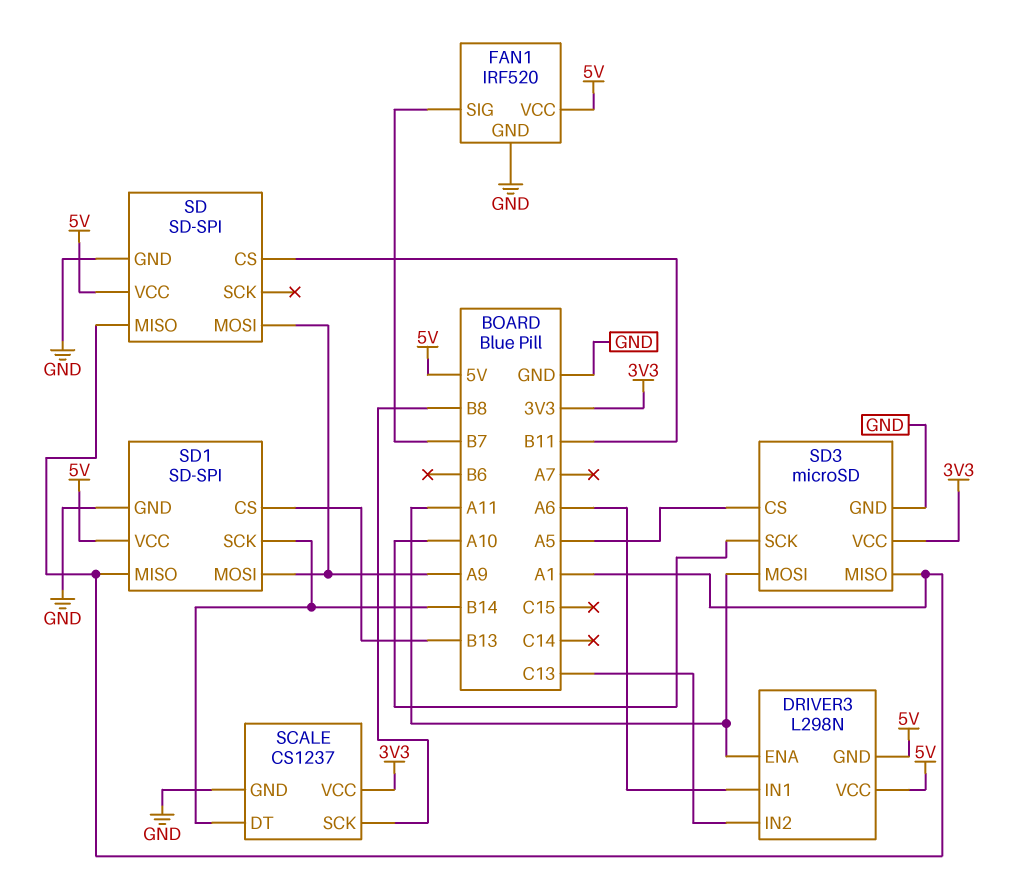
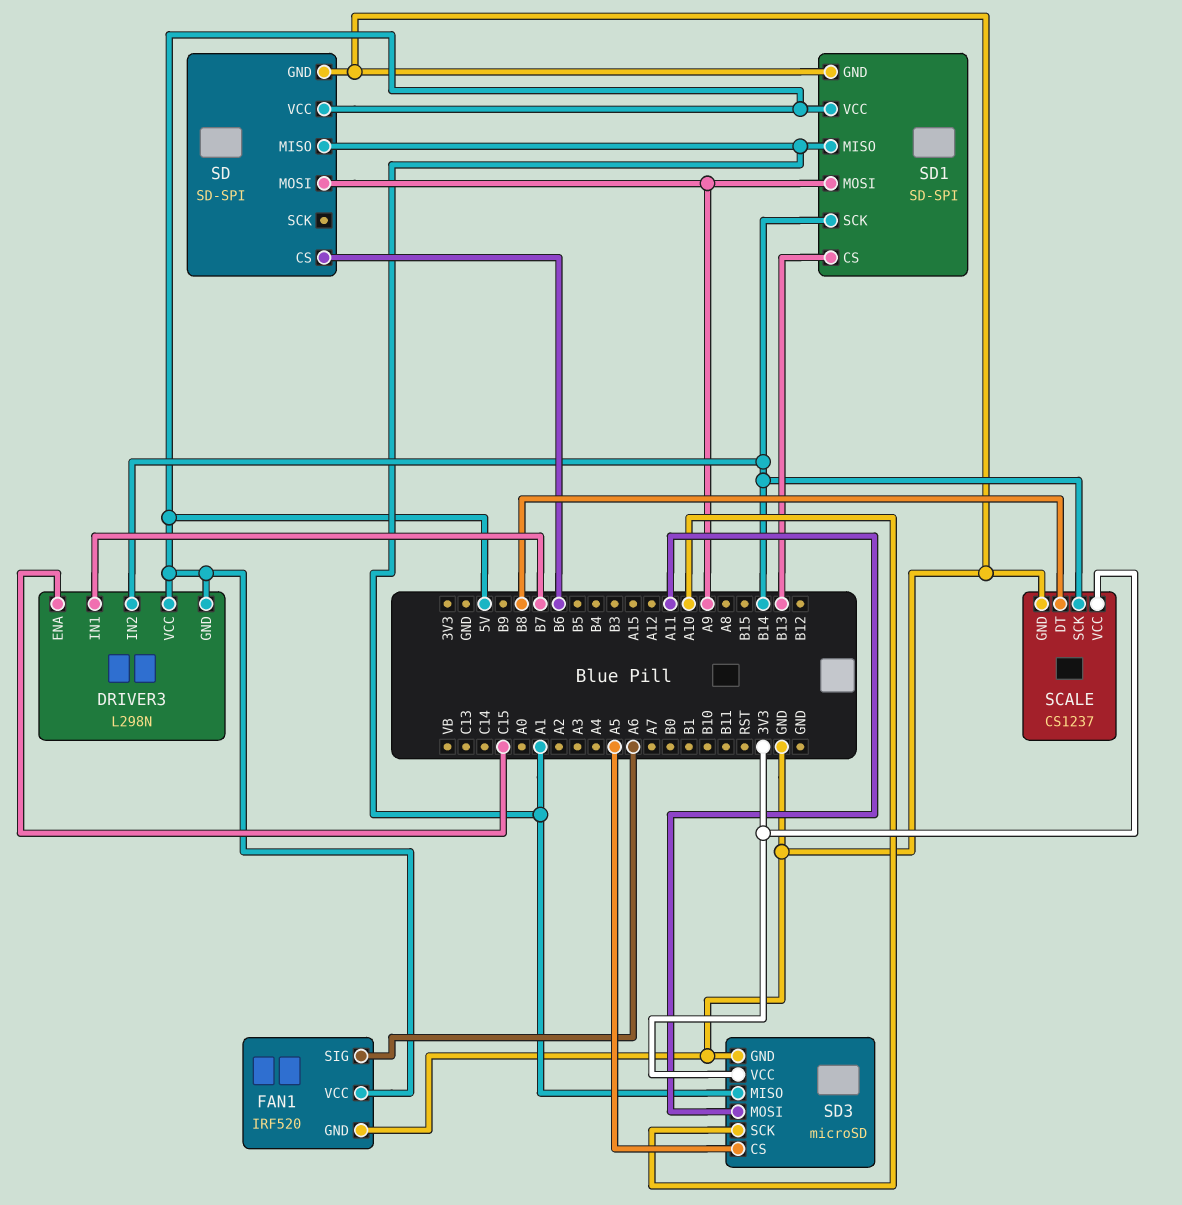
DRIVER3 pin ENA: A11 -> C15
DRIVER3 pin IN1: A6 -> B7
DRIVER3 pin IN2: C13 -> B14
FAN1 pin SIG: B7 -> A6
SCALE pin DT: B14 -> B8
SCALE pin SCK: B8 -> B14
SD pin CS: B11 -> B6

